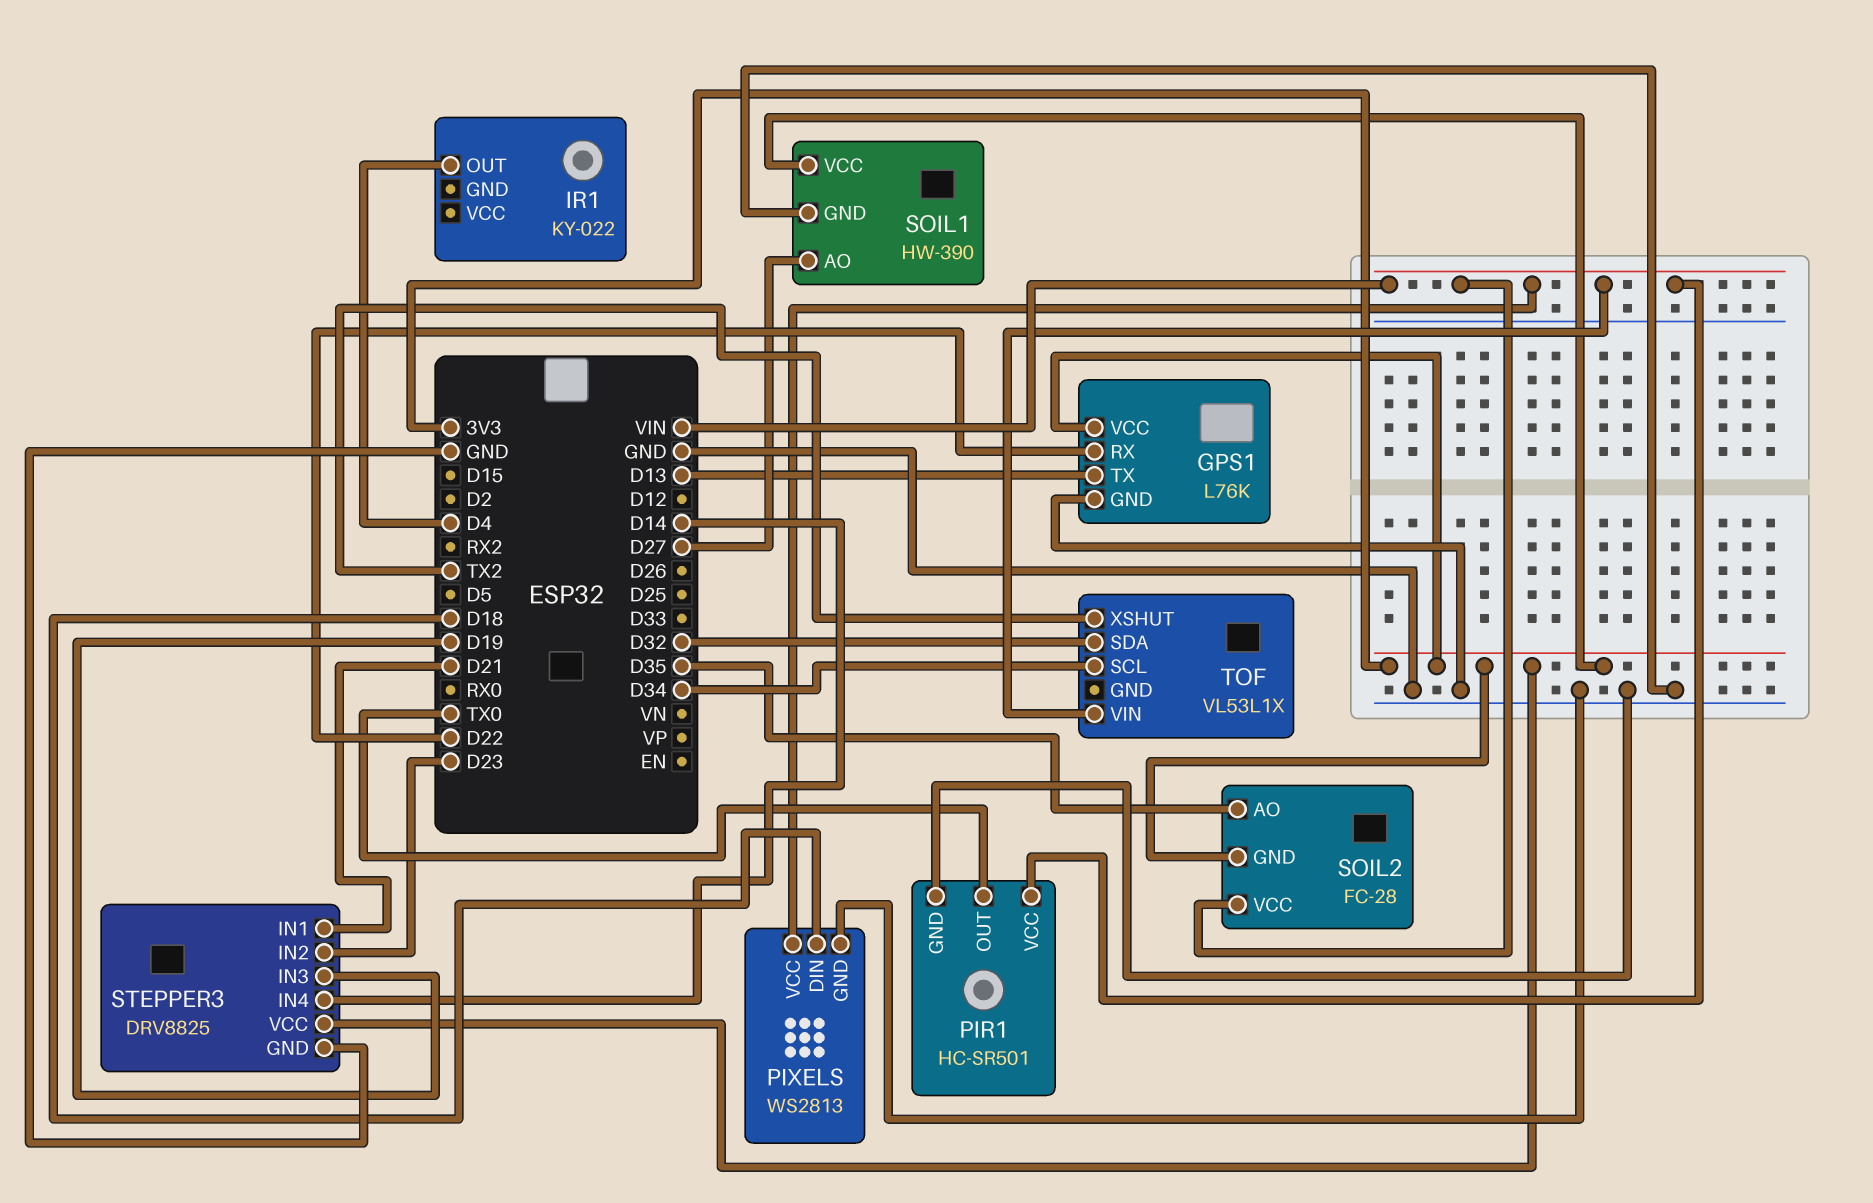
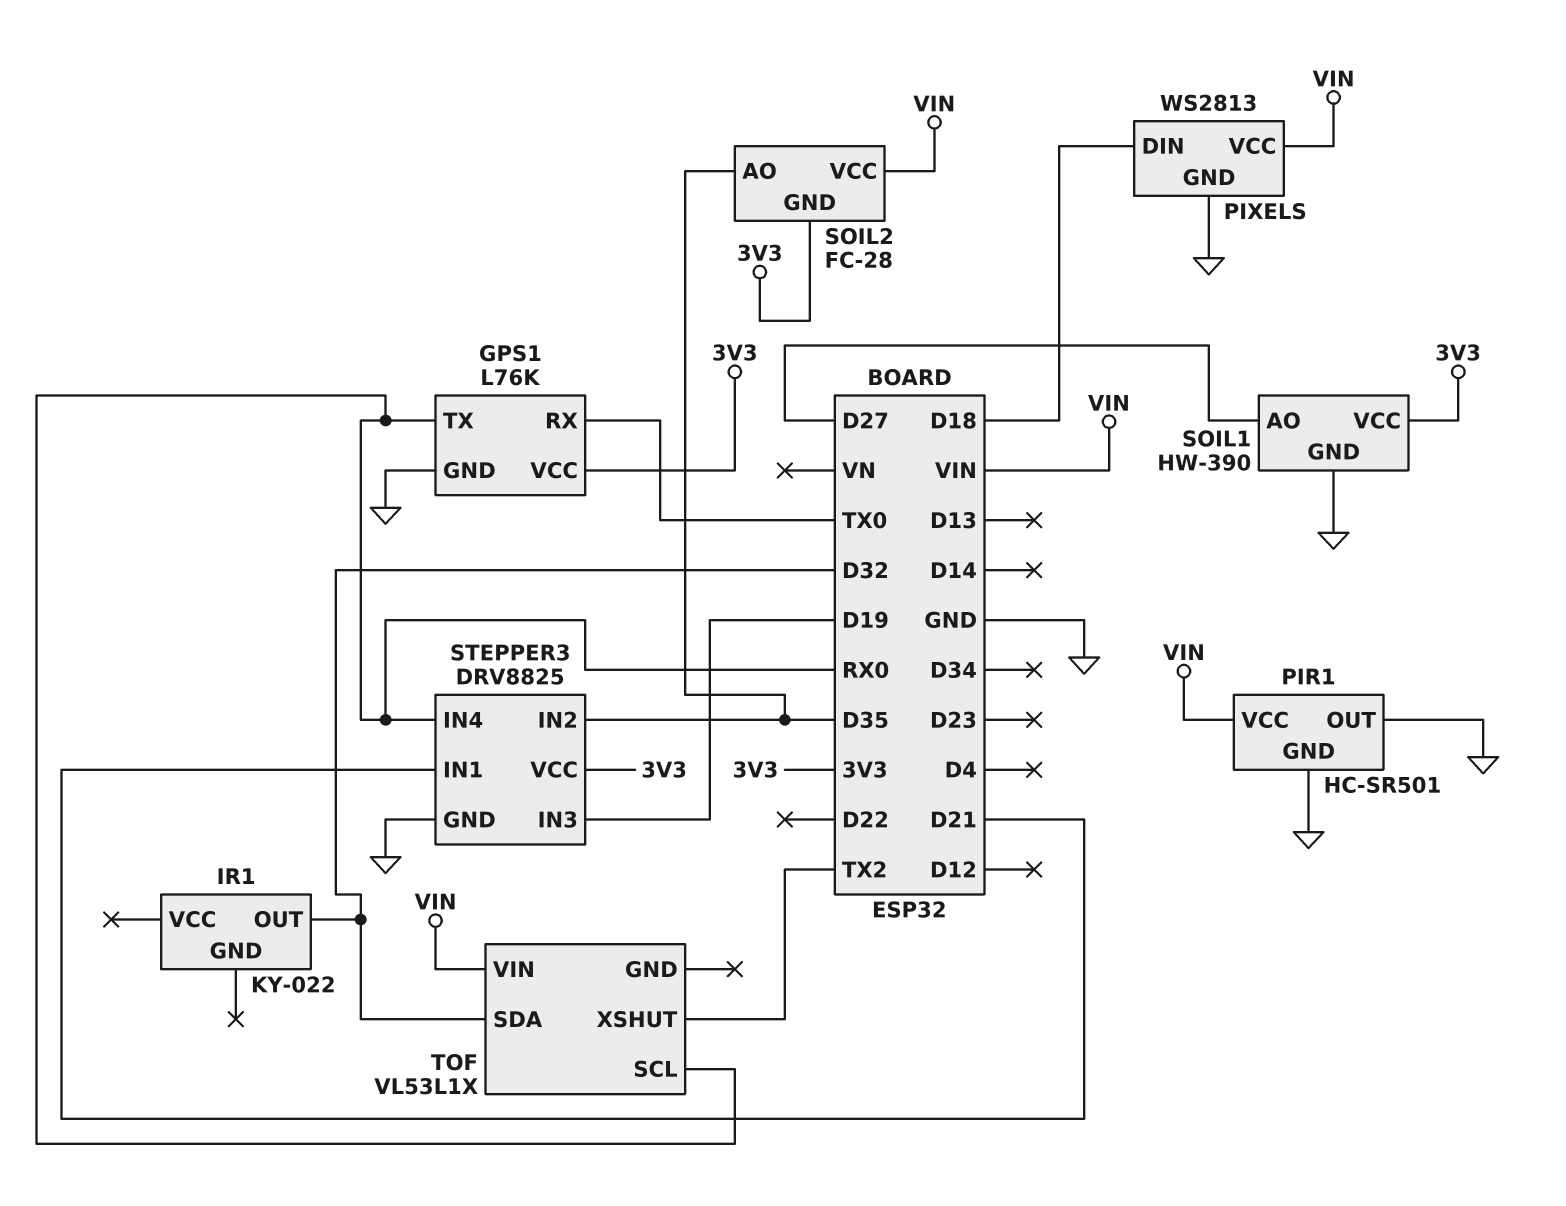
GPS1 pin RX: D22 -> TX0
GPS1 pin TX: D13 -> RX0
IR1 pin OUT: D4 -> D32
PIR1 pin OUT: TX0 -> GND
STEPPER3 pin IN2: D23 -> D35
STEPPER3 pin IN4: D14 -> RX0
TOF pin SCL: D34 -> RX0

